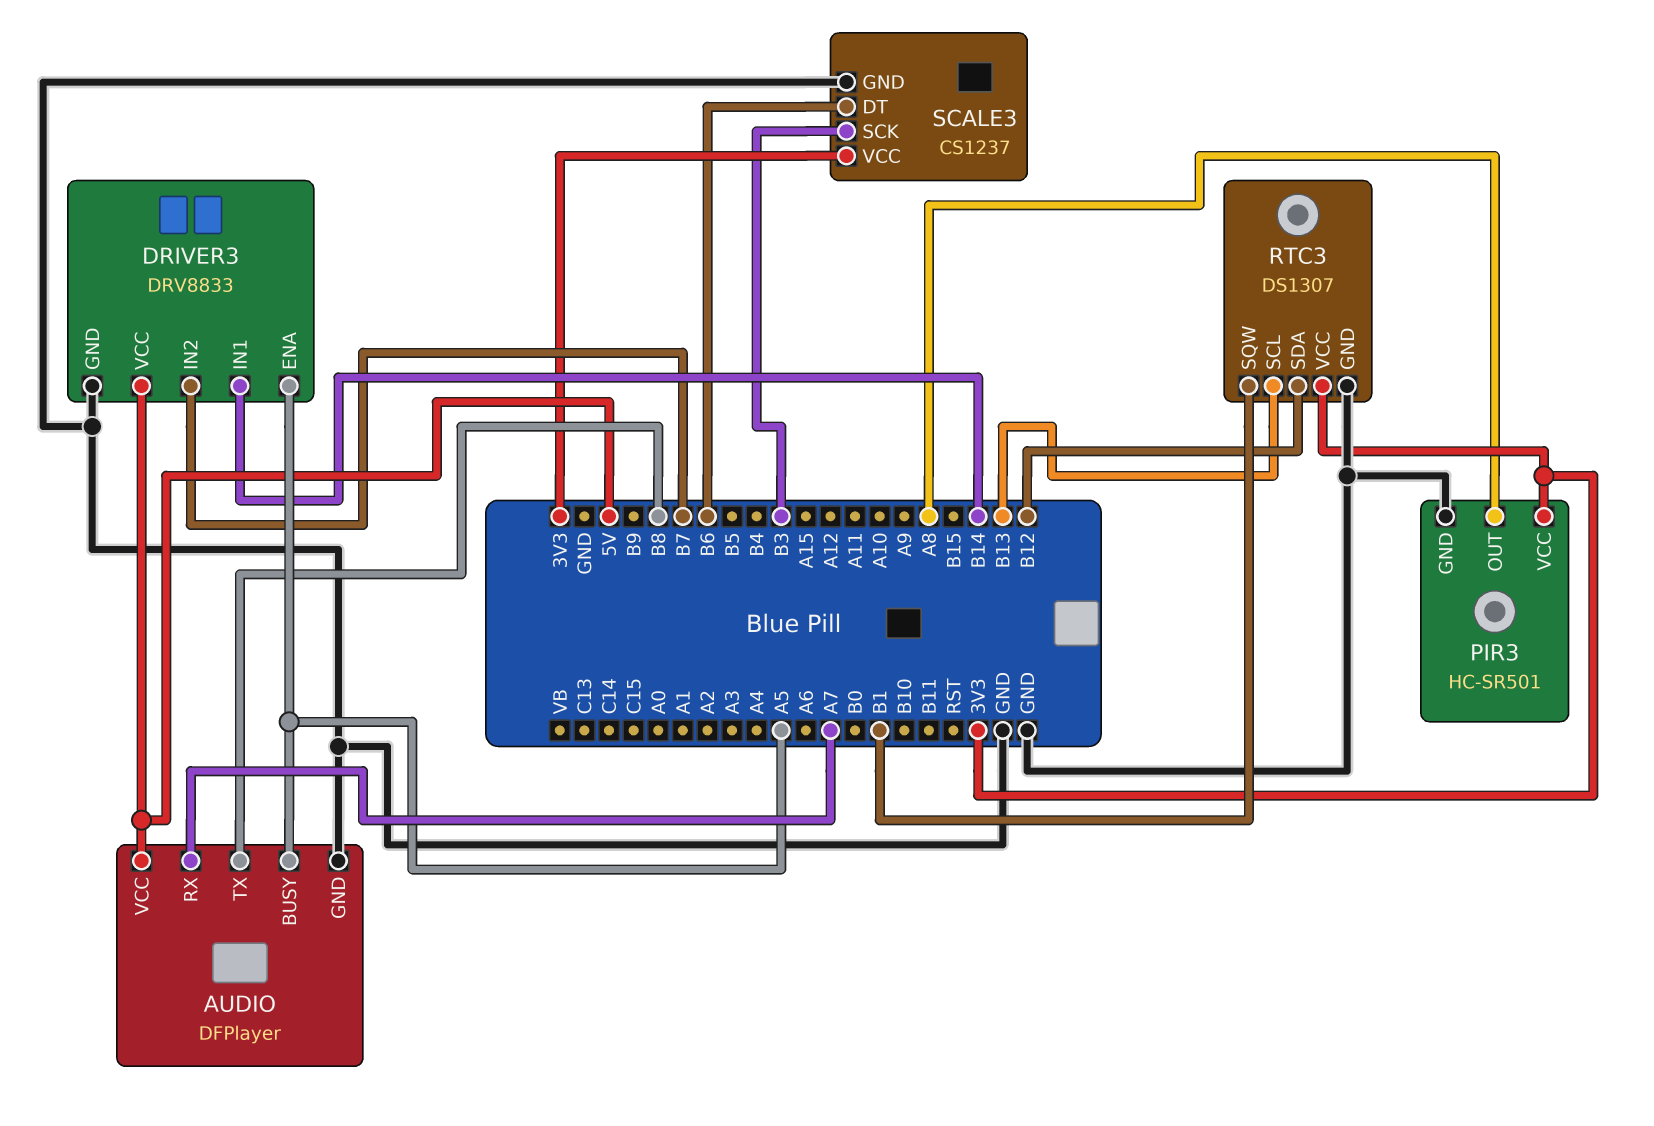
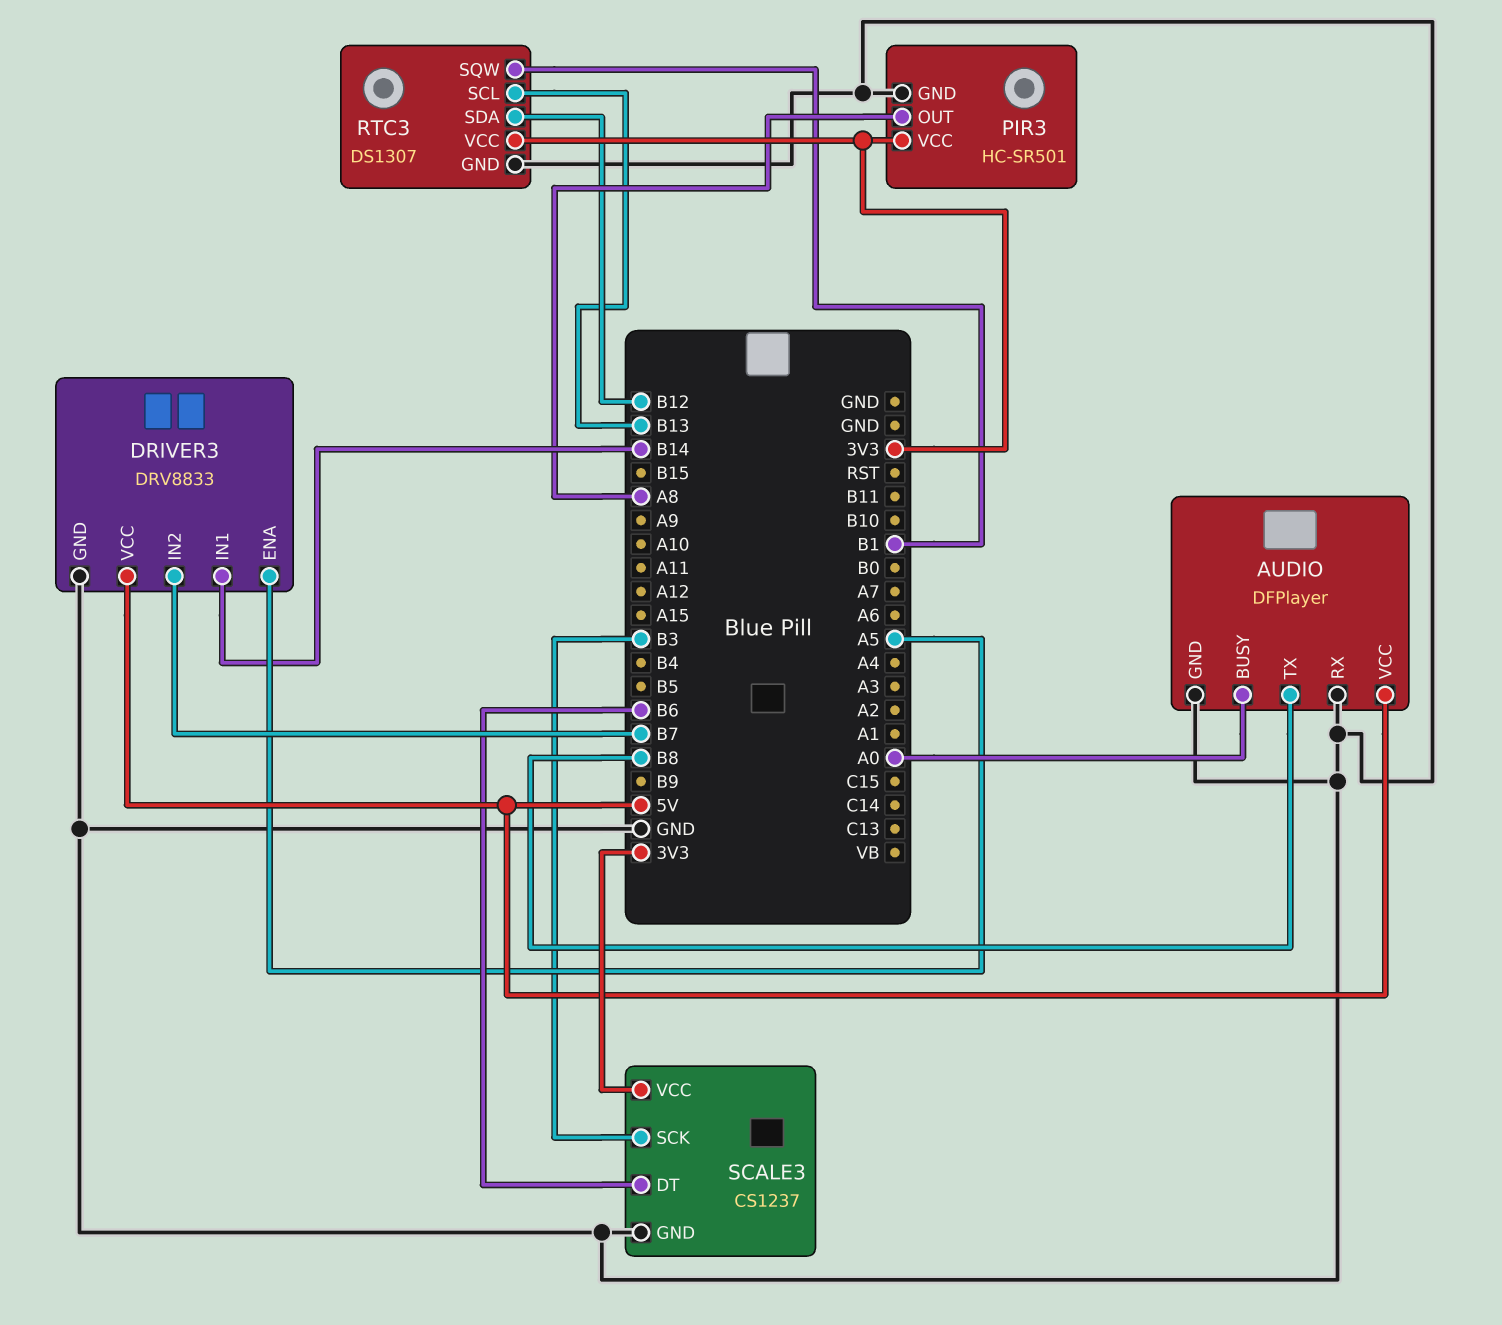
AUDIO pin BUSY: A5 -> A0
AUDIO pin RX: A7 -> GND

